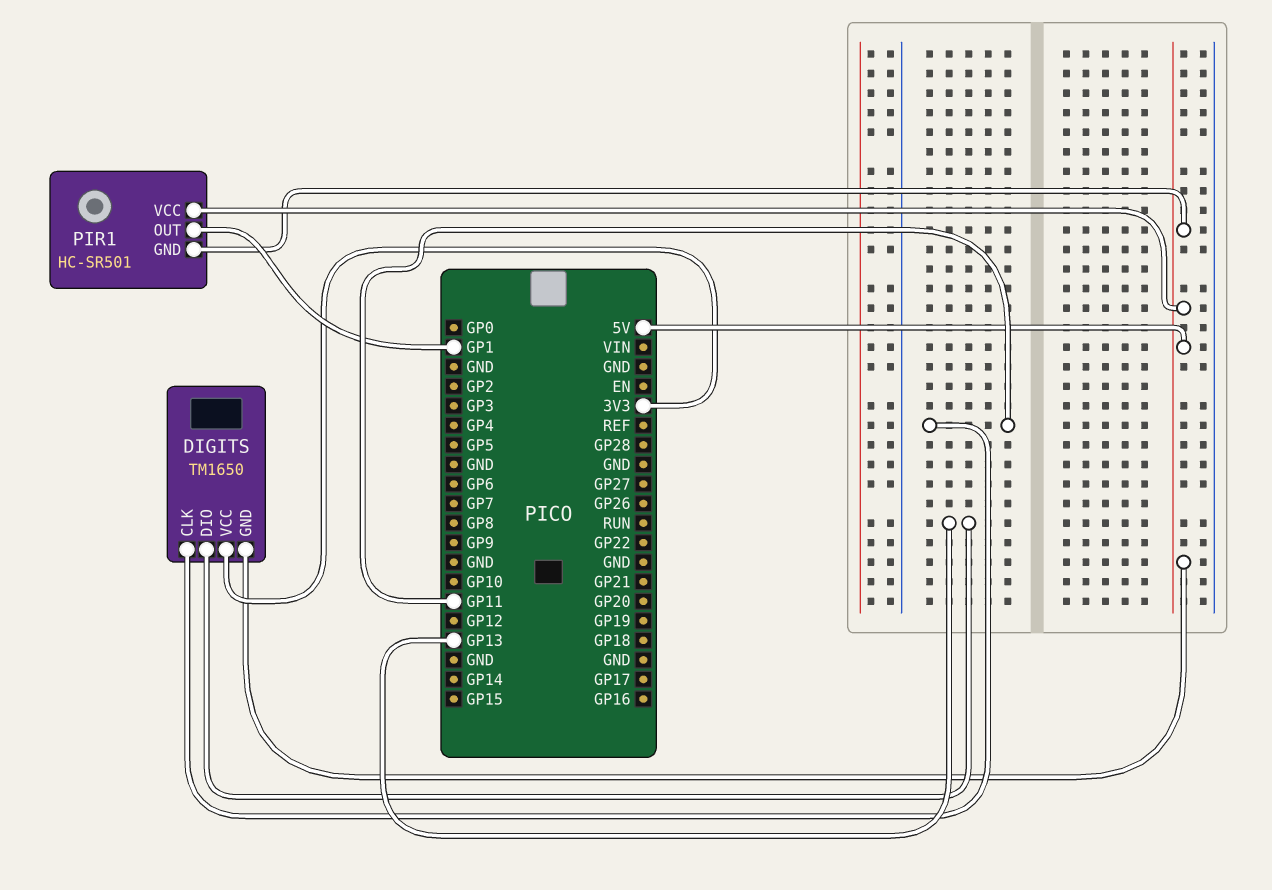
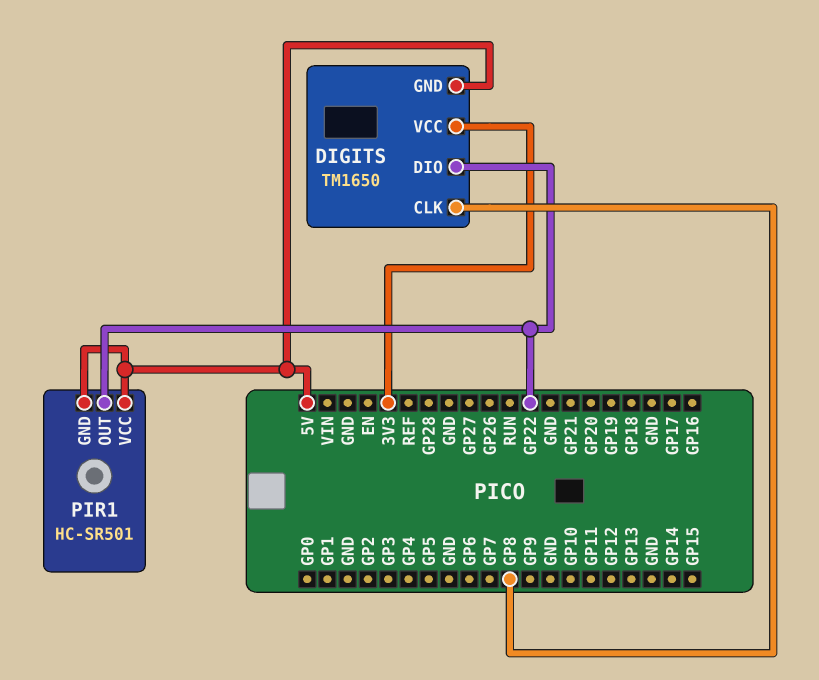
DIGITS pin CLK: GP11 -> GP8
DIGITS pin DIO: GP13 -> GP22
PIR1 pin OUT: GP1 -> GP22

